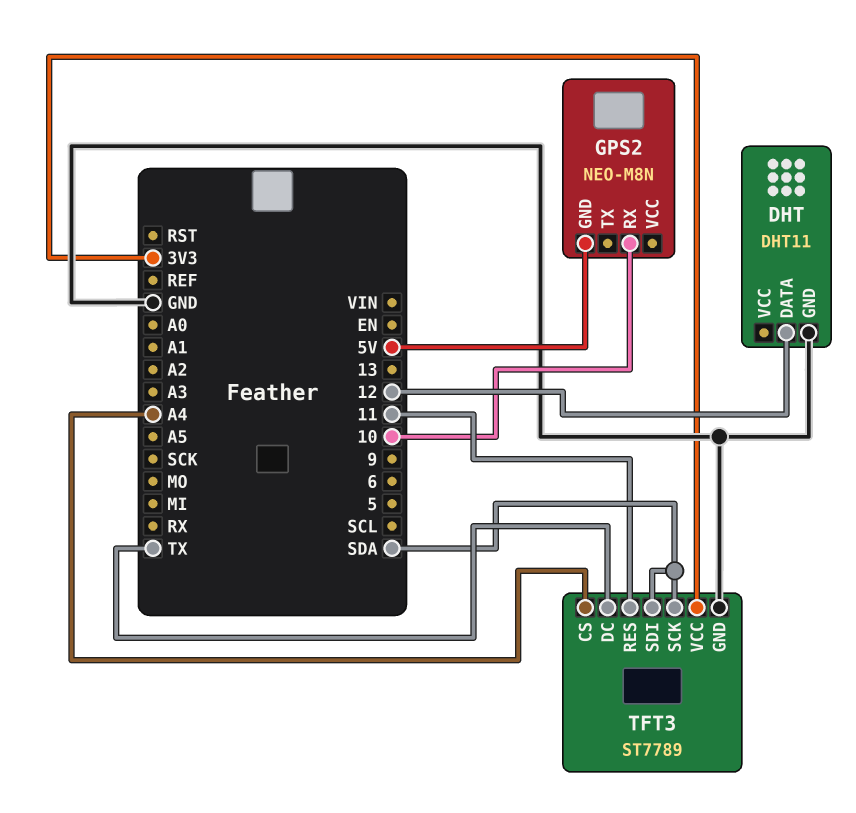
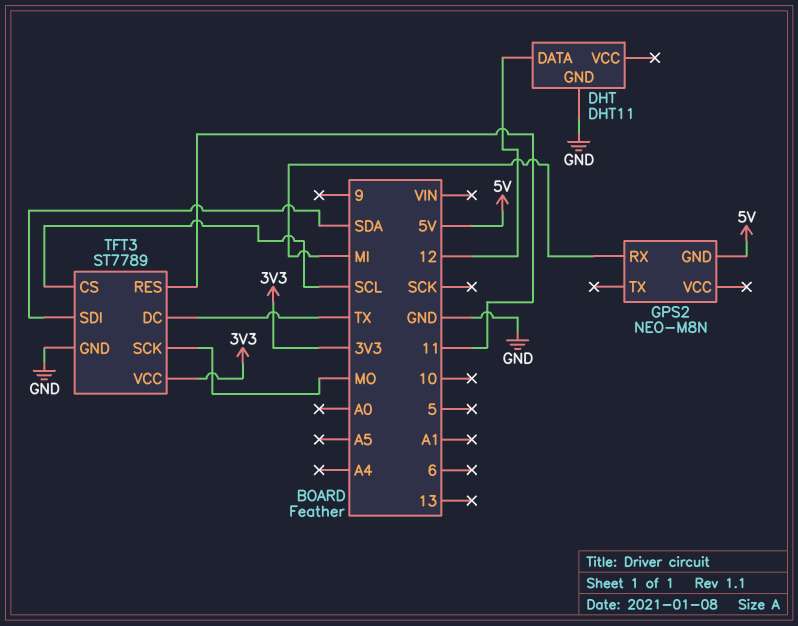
GPS2 pin RX: 10 -> MI
TFT3 pin CS: A4 -> SCL
TFT3 pin SCK: SDA -> MO

